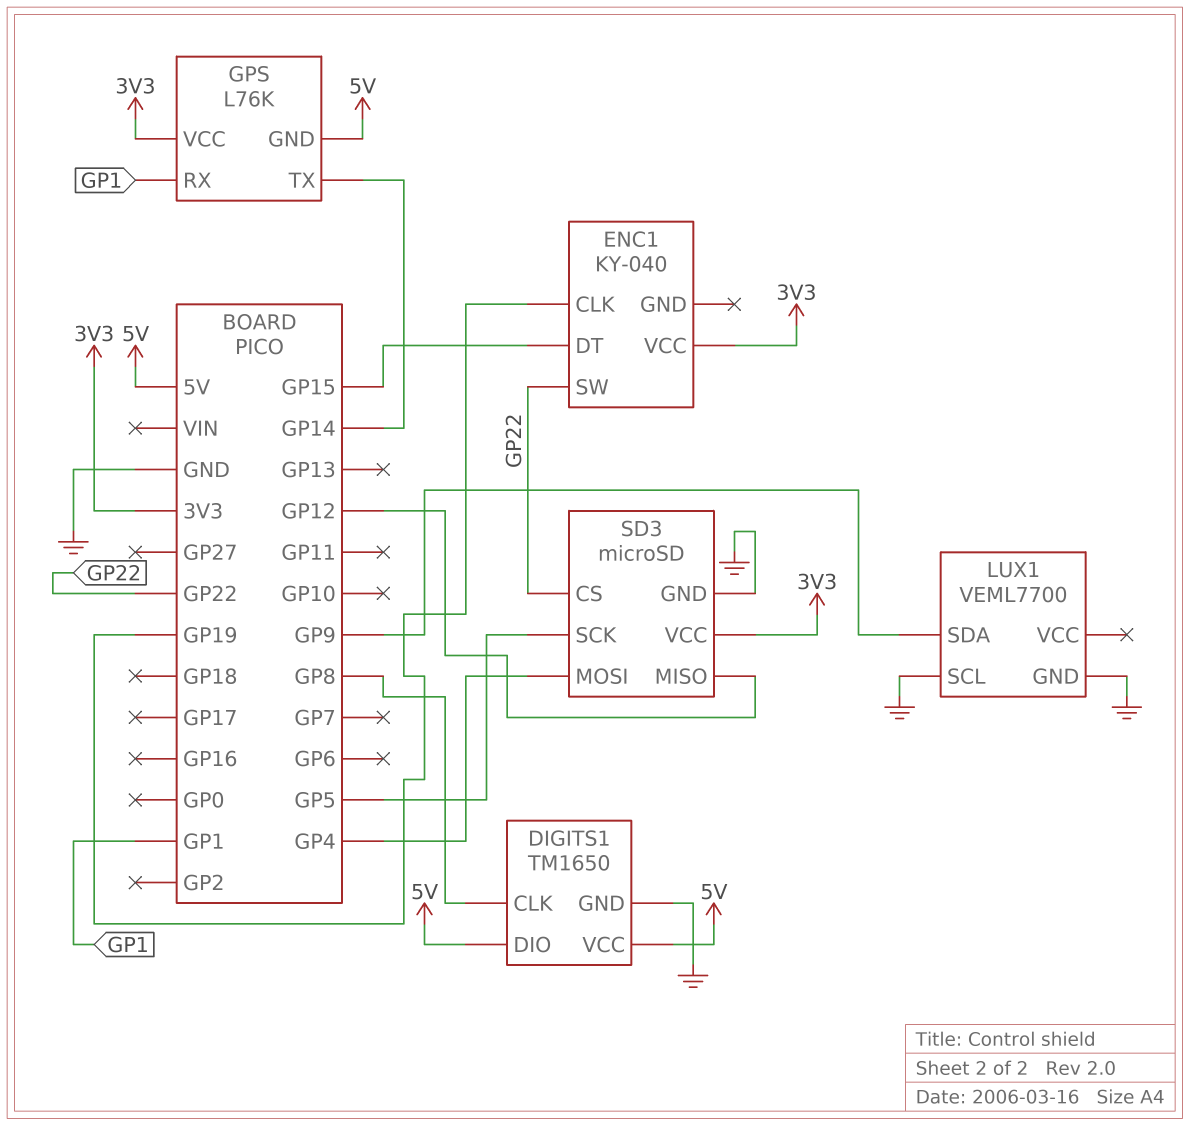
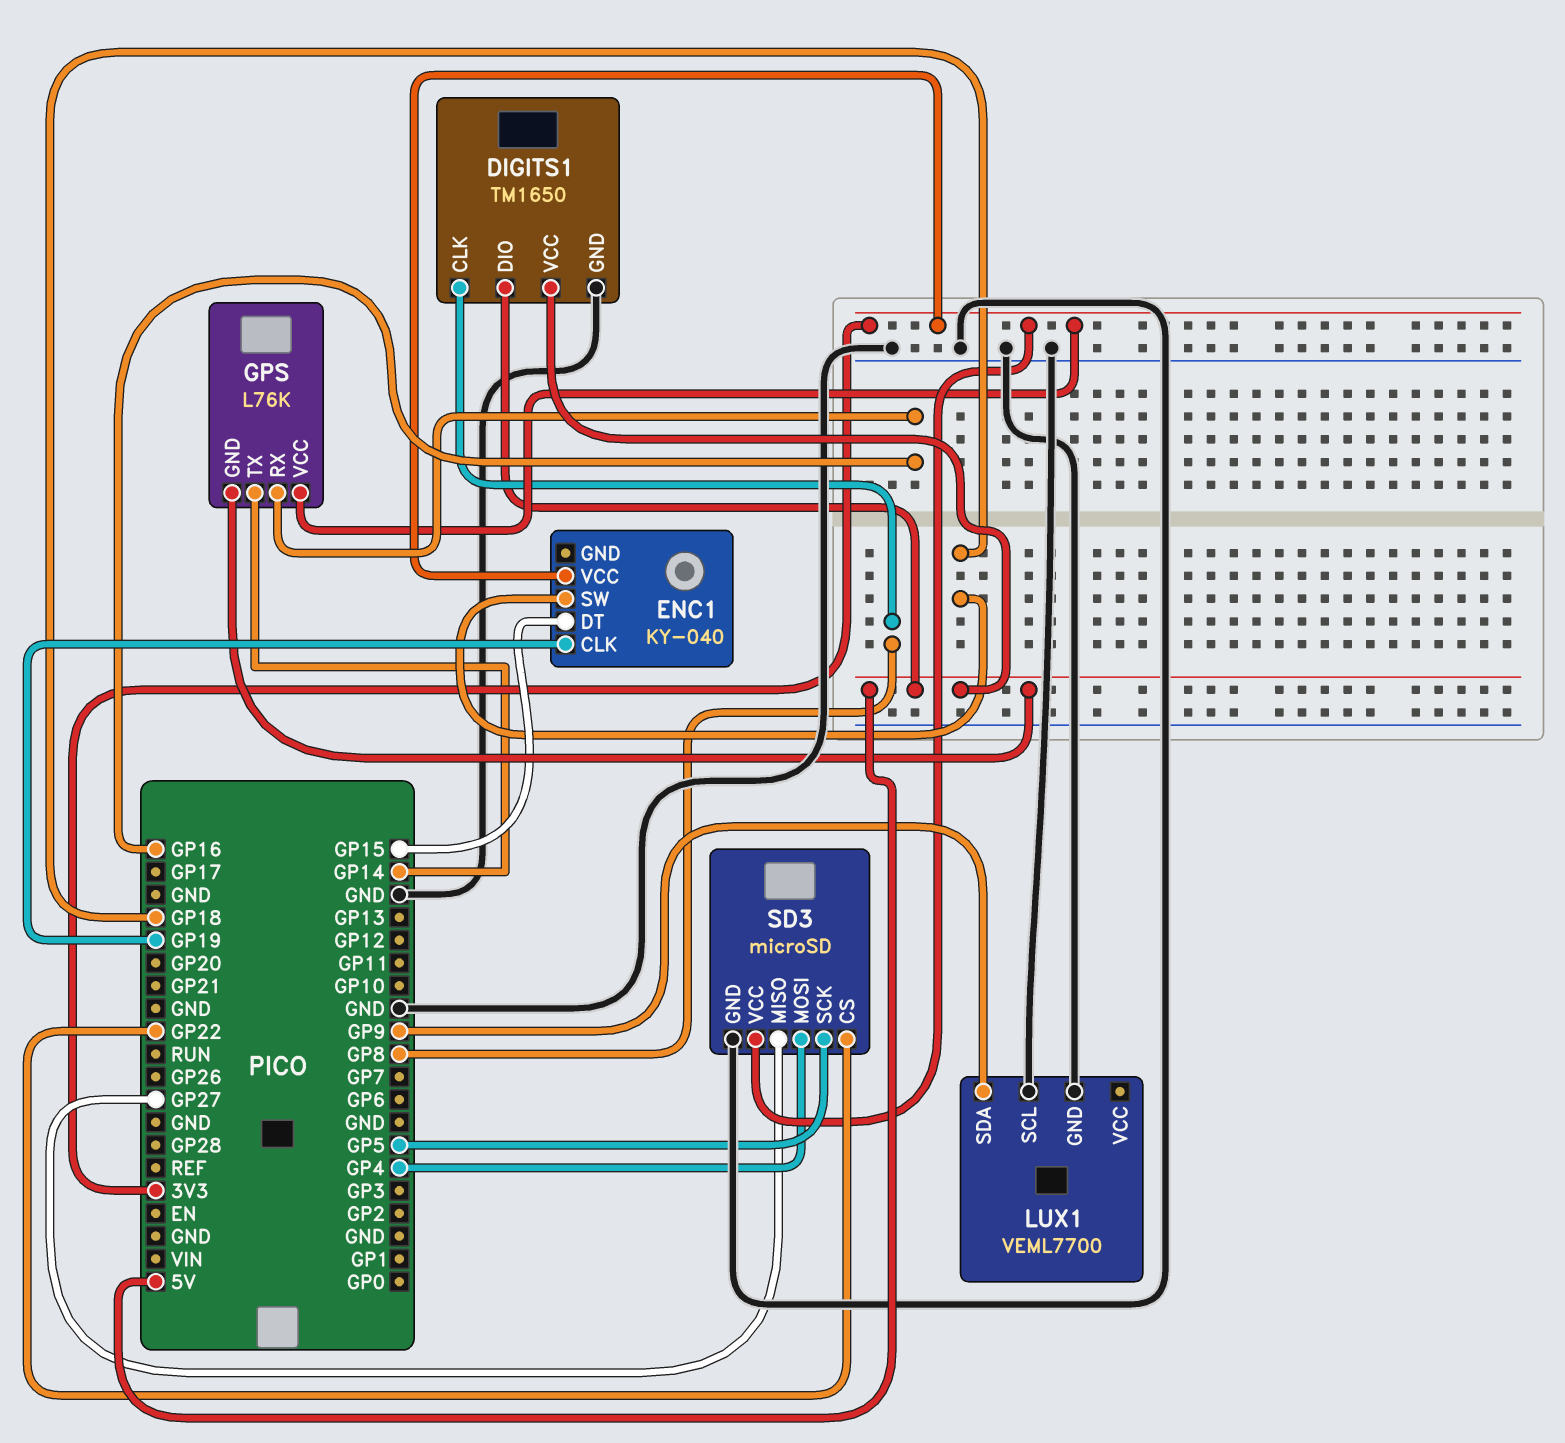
ENC1 pin SW: GP22 -> GP18
GPS pin RX: GP1 -> GP16
SD3 pin MISO: GP12 -> GP27

